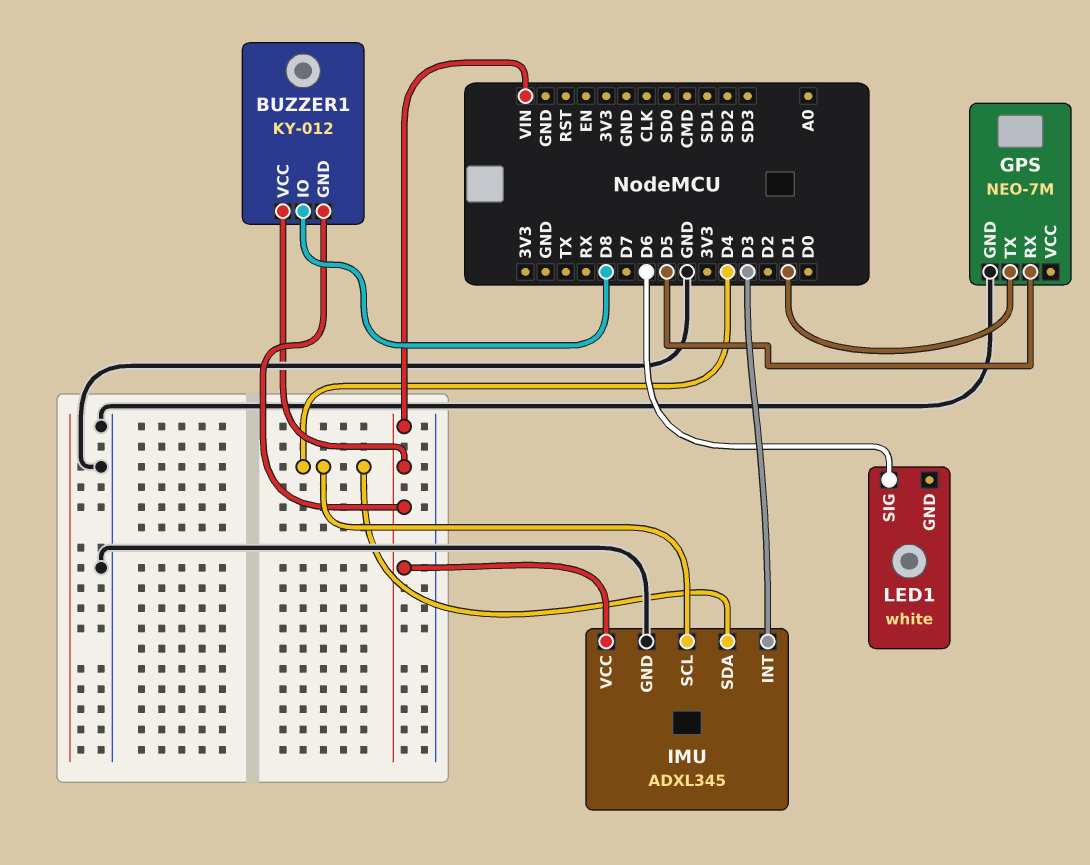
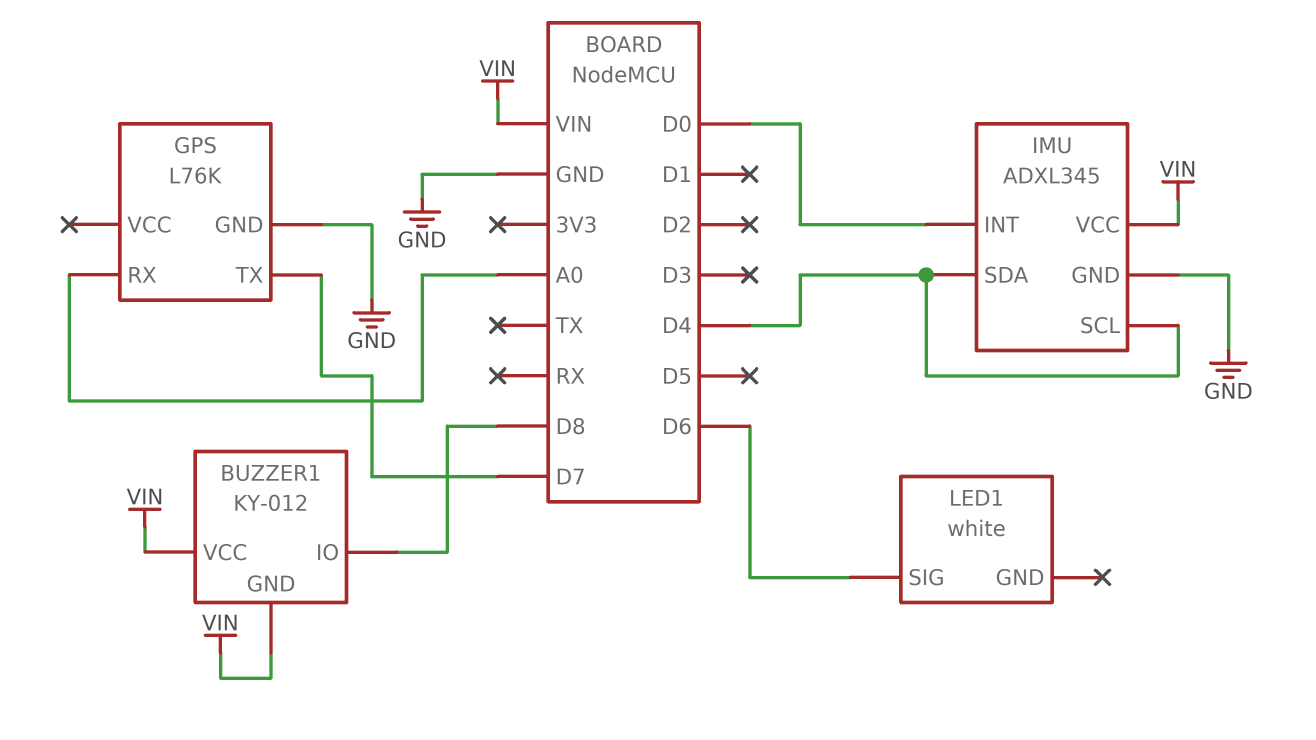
GPS: NEO-7M -> L76K
GPS pin RX: D5 -> A0
GPS pin TX: D1 -> D7
IMU pin INT: D3 -> D0

